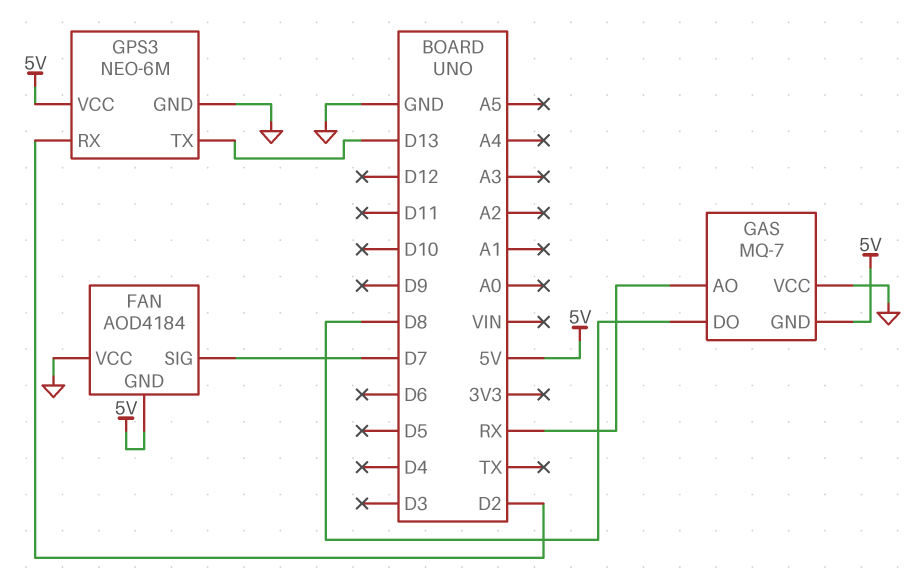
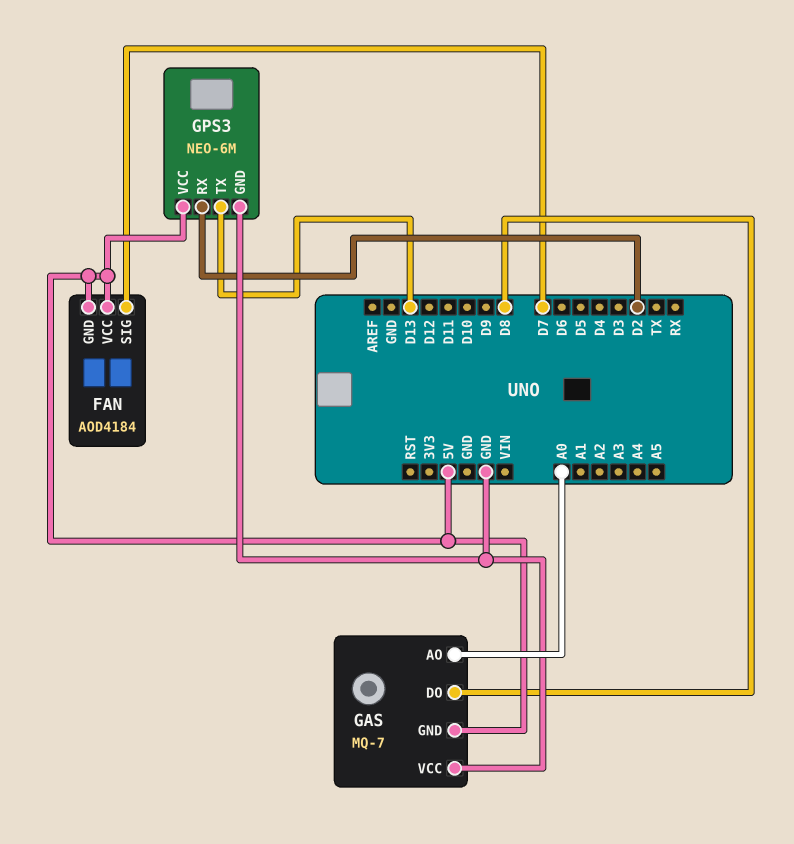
FAN pin VCC: GND -> 5V
GAS pin AO: RX -> A0

